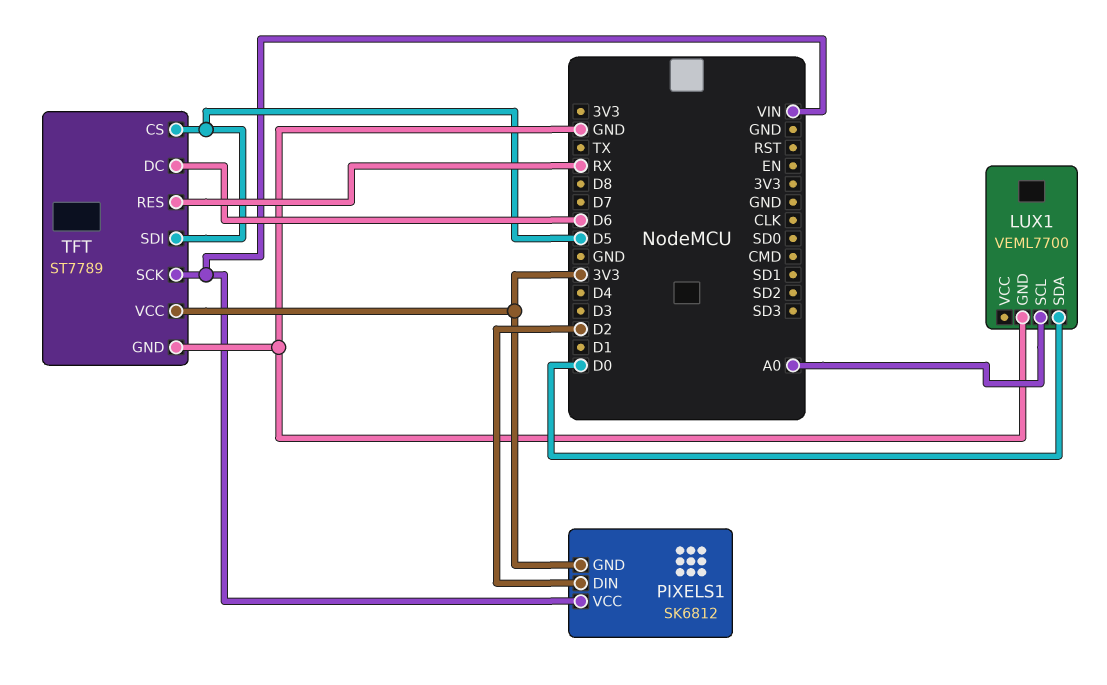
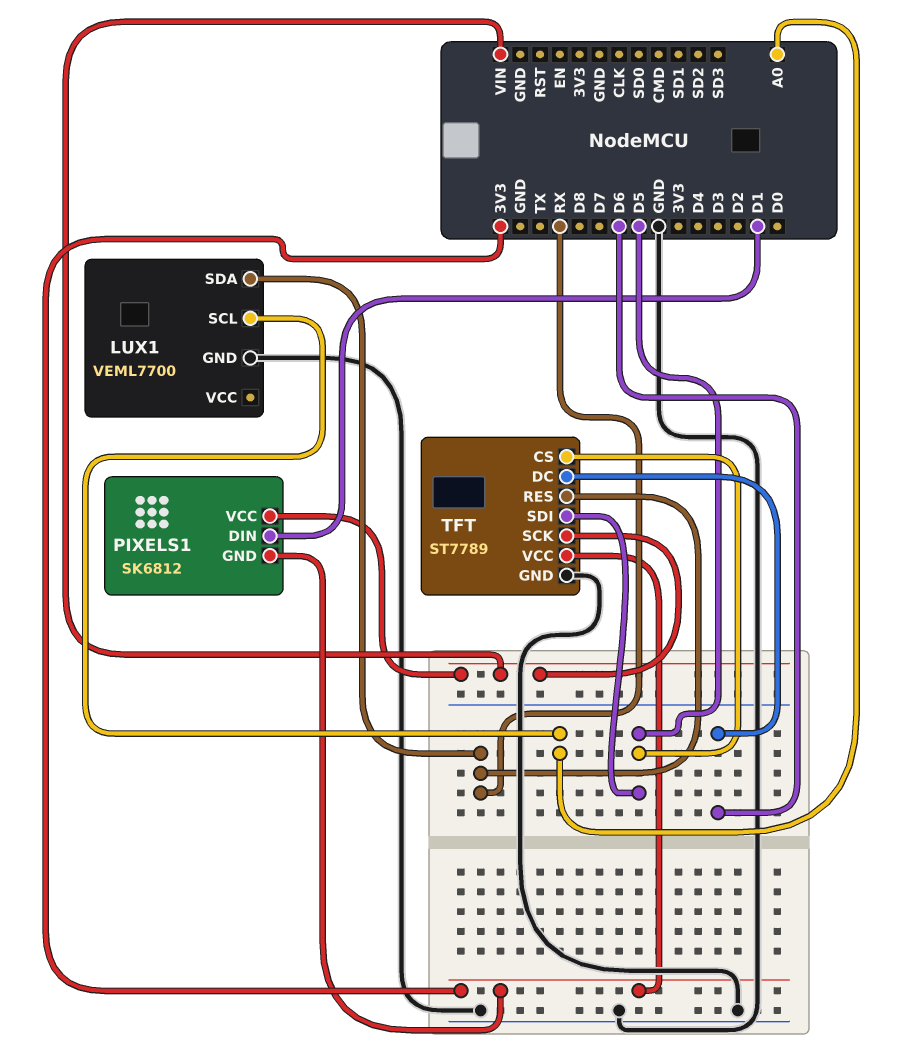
LUX1 pin SDA: D0 -> RX
PIXELS1 pin DIN: D2 -> D1

